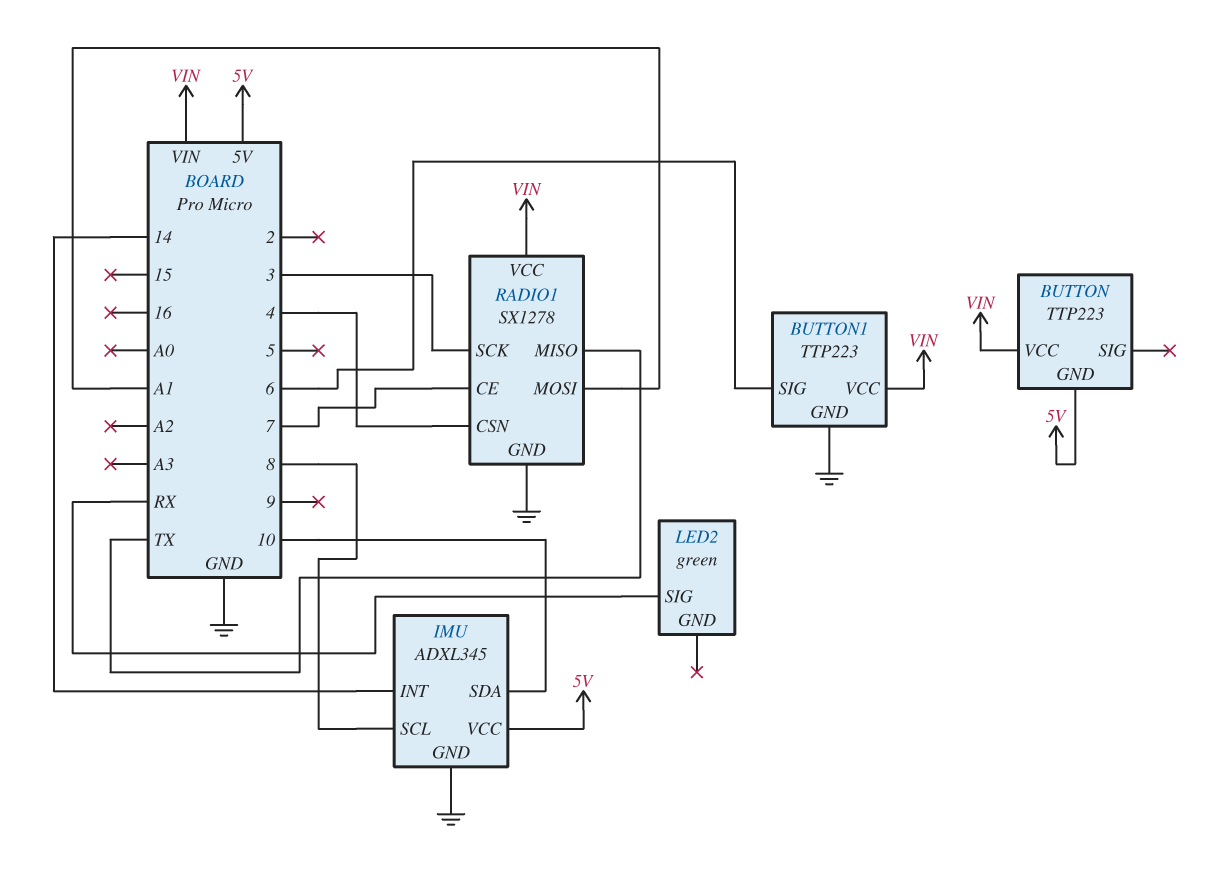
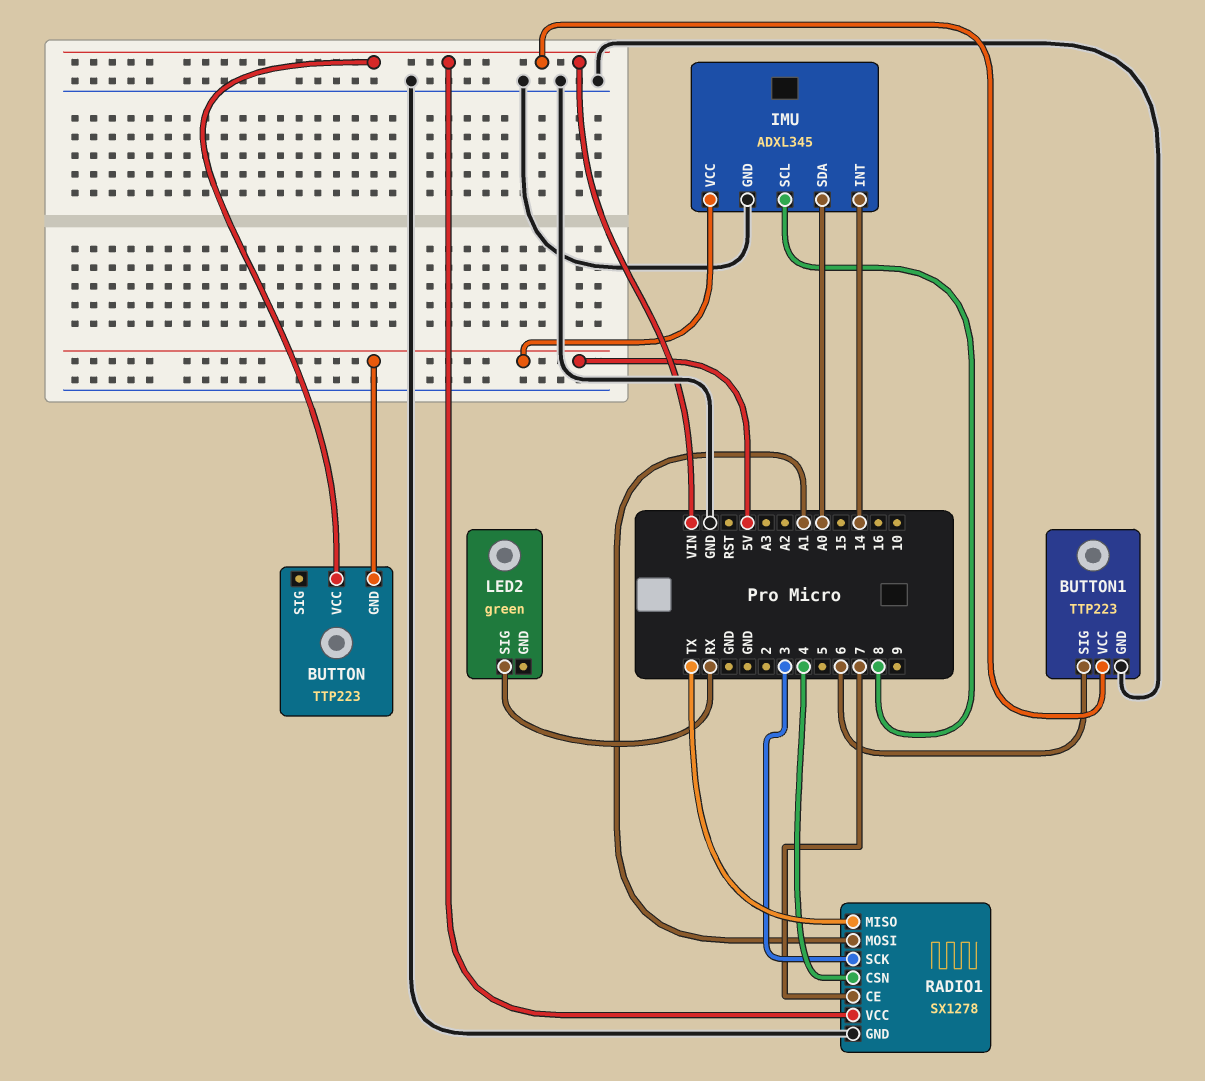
IMU pin SDA: 10 -> A0

